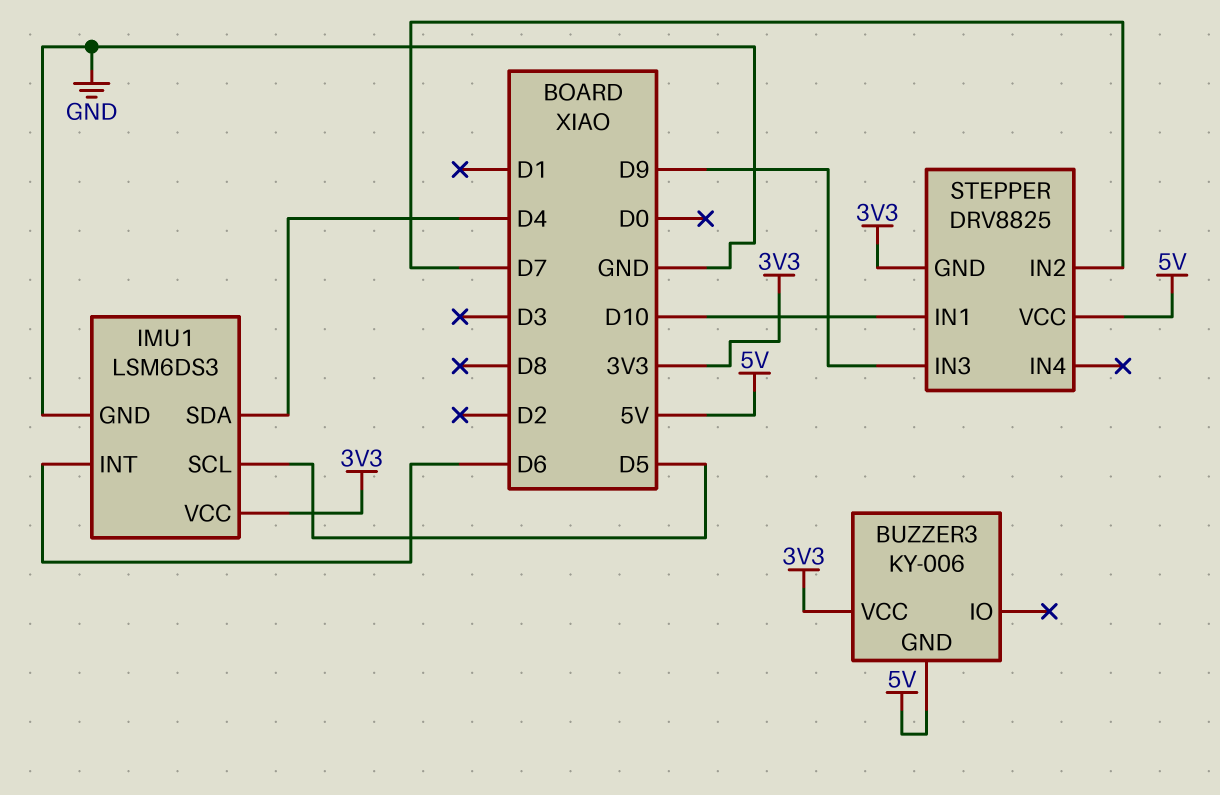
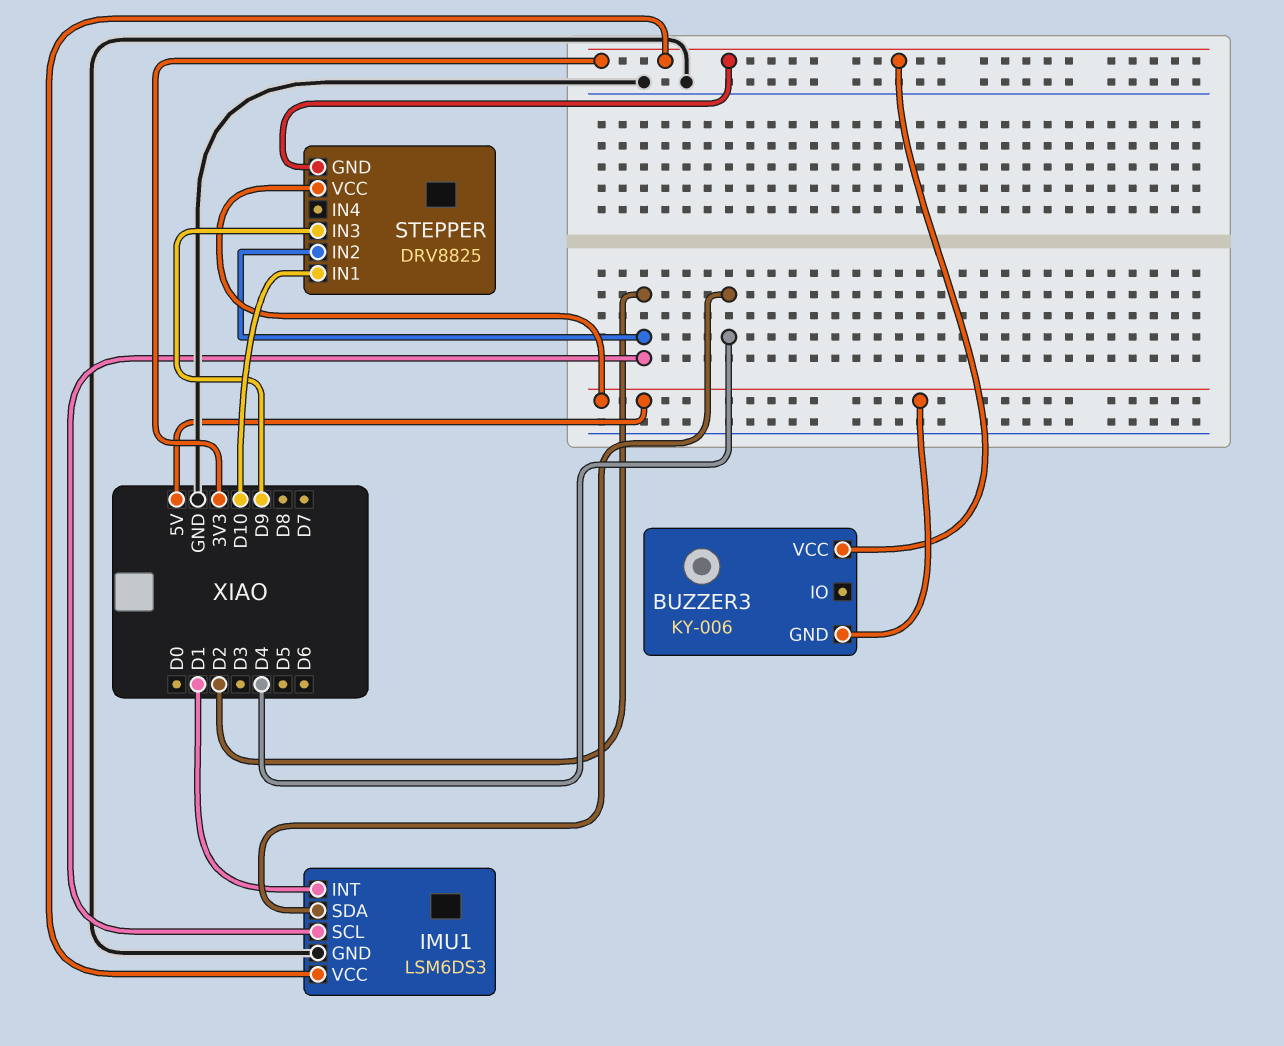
IMU1 pin INT: D6 -> D1
IMU1 pin SCL: D5 -> D2
STEPPER pin IN2: D7 -> D2

